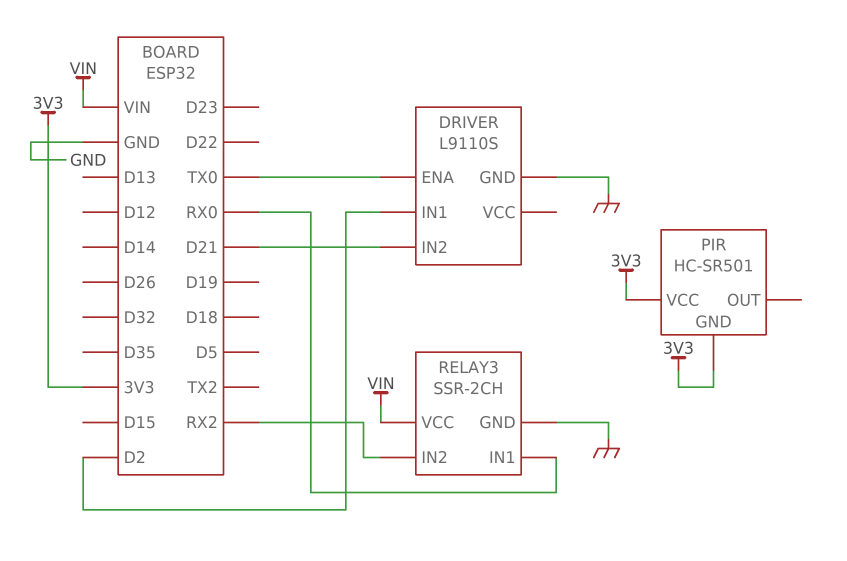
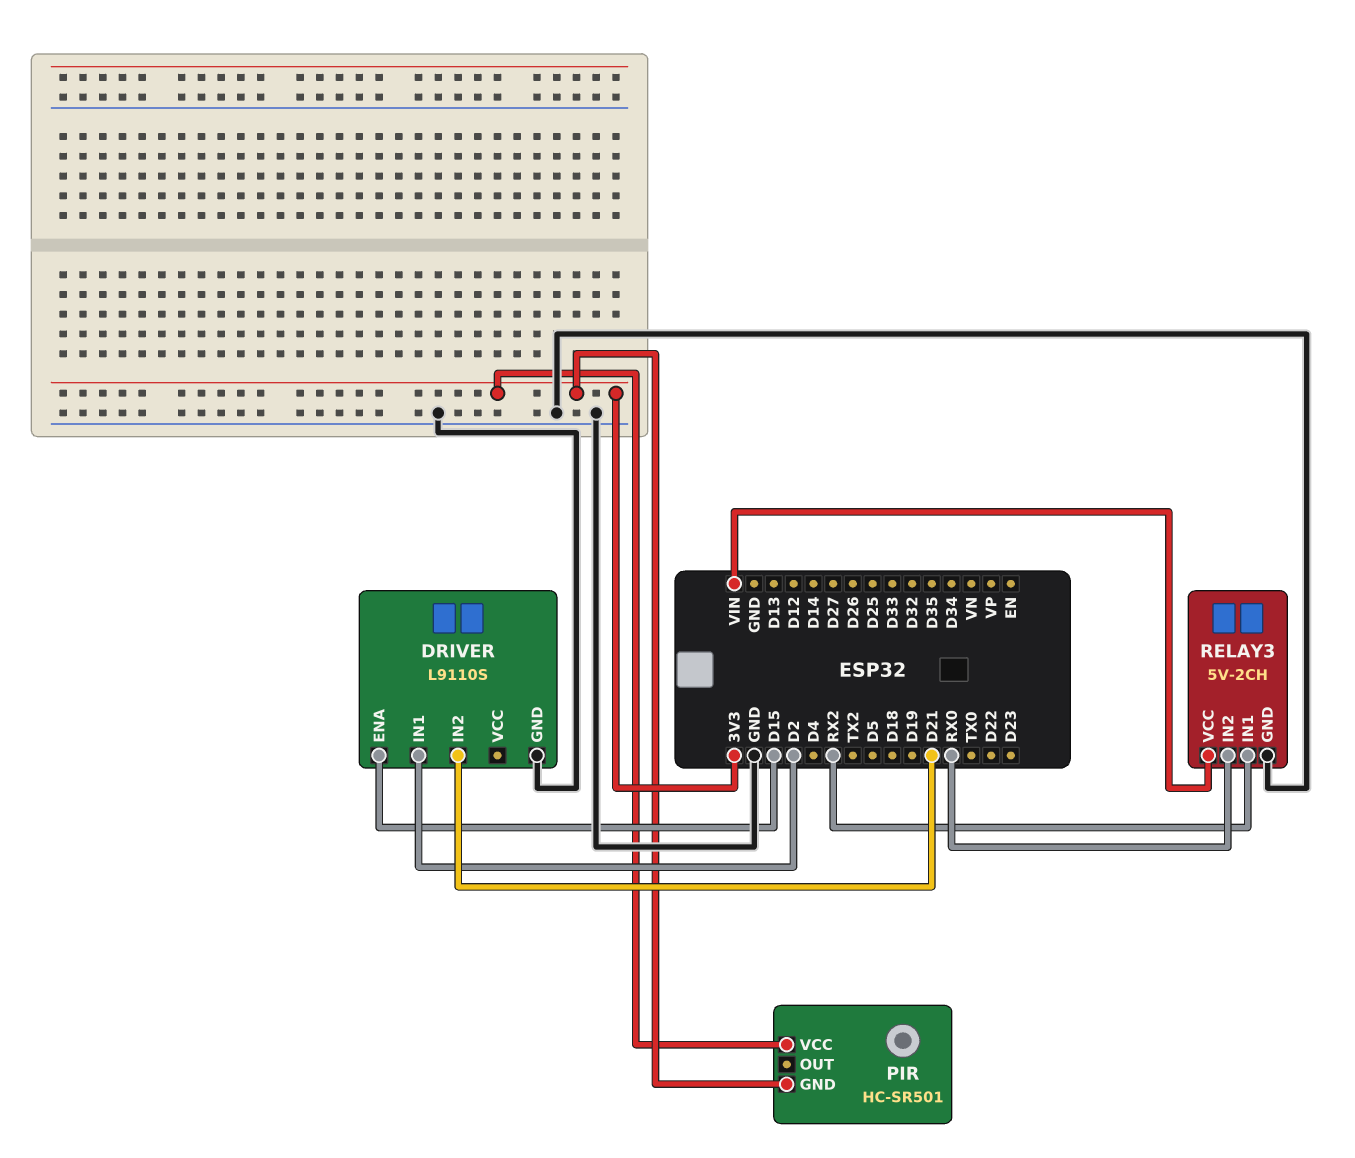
DRIVER pin ENA: TX0 -> D15
RELAY3: SSR-2CH -> 5V-2CH
RELAY3 pin IN1: RX0 -> RX2
RELAY3 pin IN2: RX2 -> RX0

